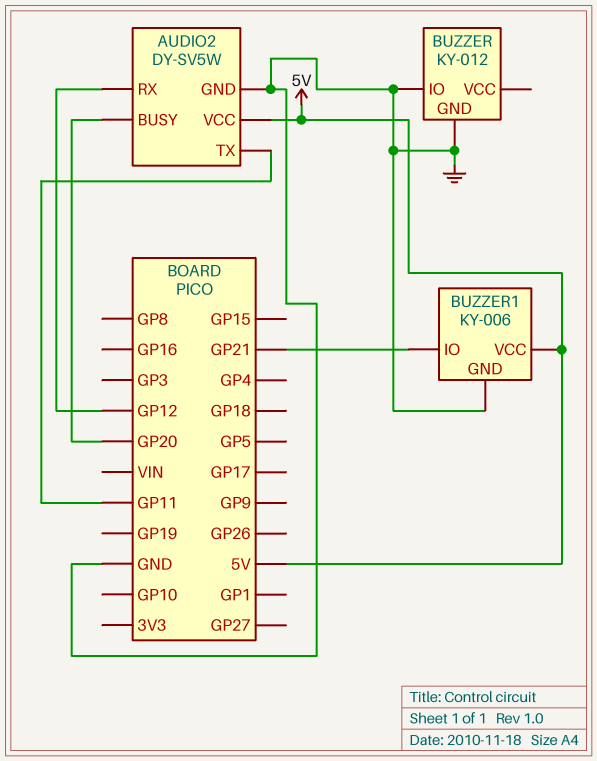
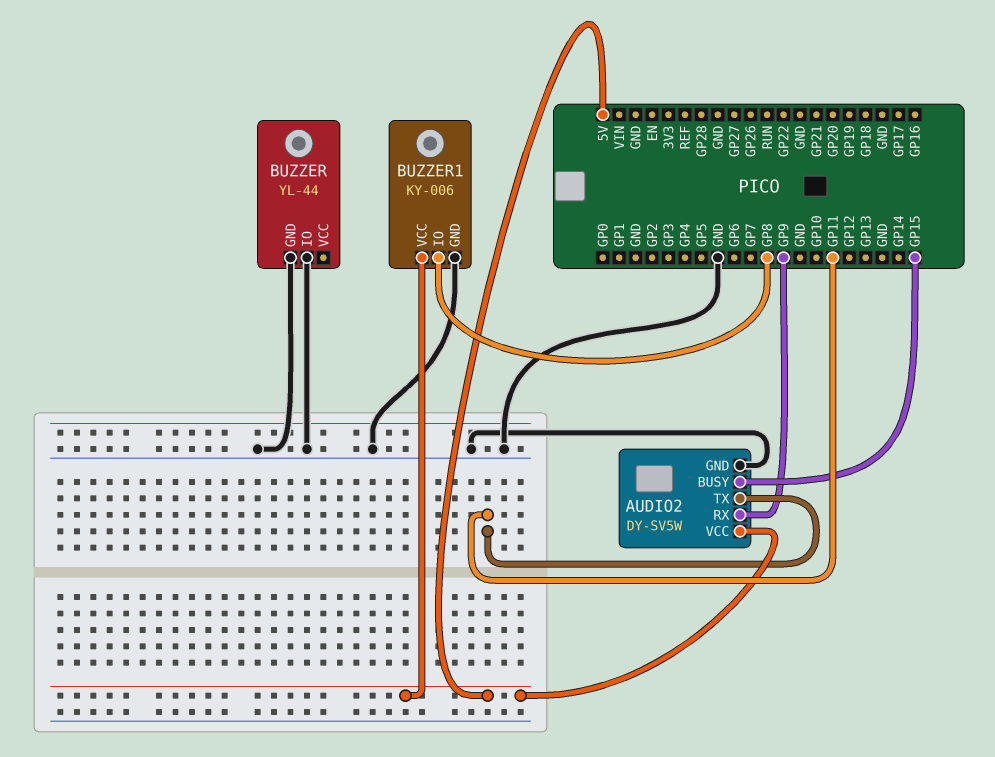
AUDIO2 pin BUSY: GP20 -> GP15
AUDIO2 pin RX: GP12 -> GP9
BUZZER: KY-012 -> YL-44
BUZZER1 pin IO: GP21 -> GP8

